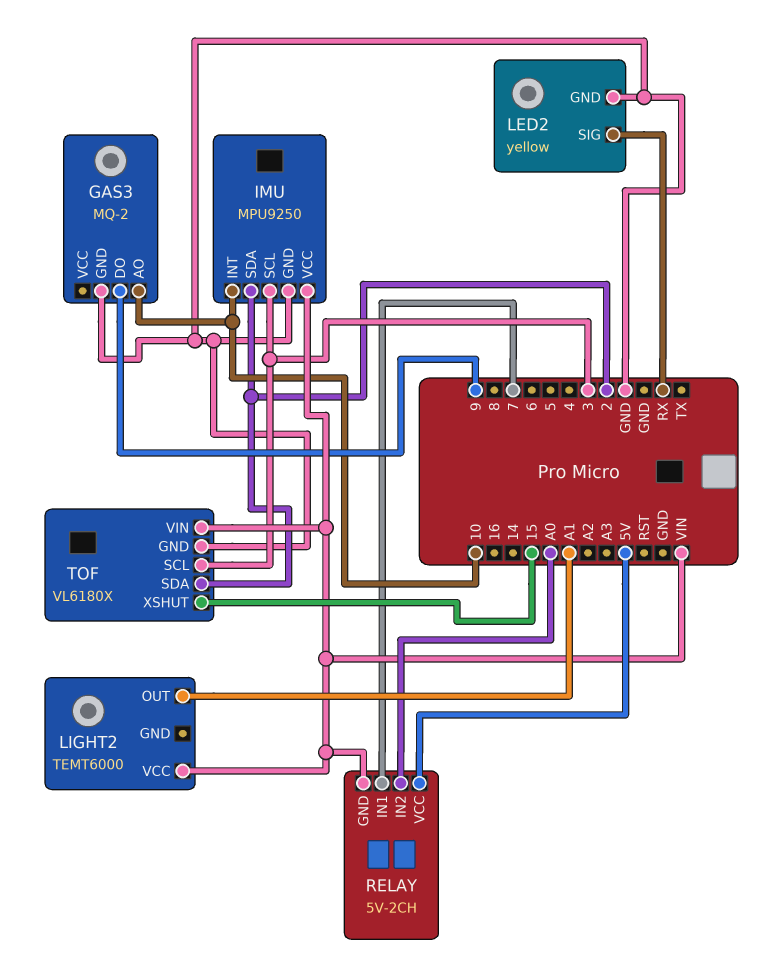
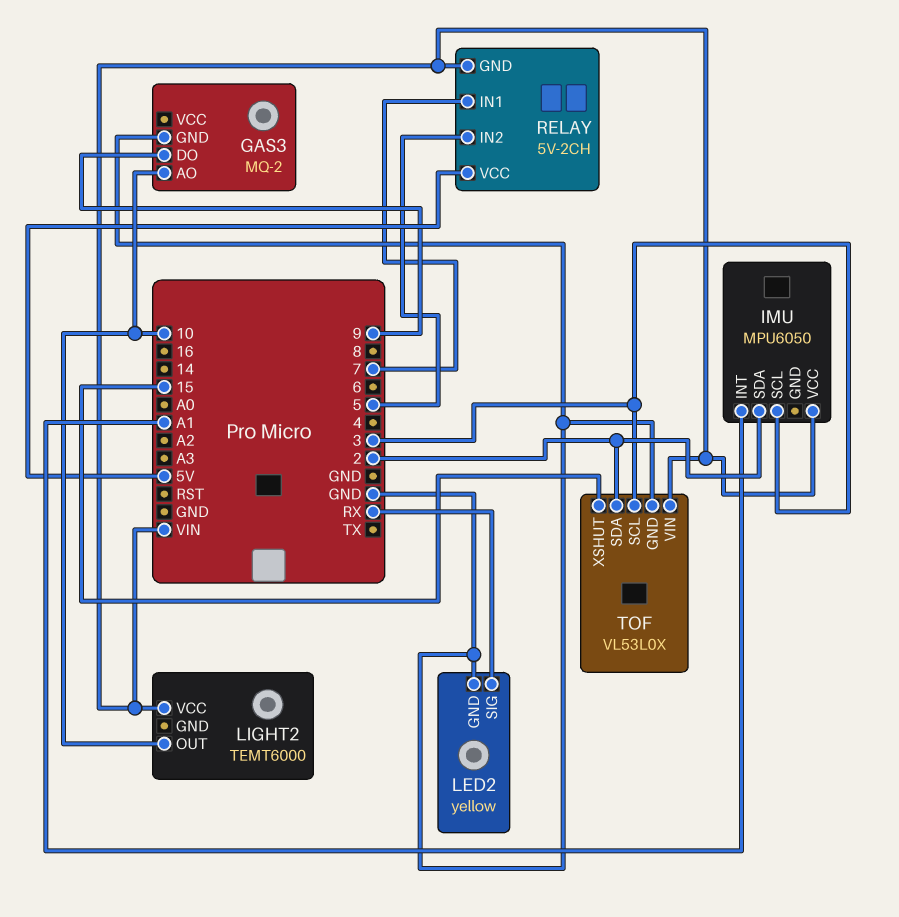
IMU: MPU9250 -> MPU6050
IMU pin GND: GND -> none
IMU pin INT: 10 -> A1
LIGHT2 pin OUT: A1 -> 10
RELAY pin IN2: A0 -> 5
TOF: VL6180X -> VL53L0X

